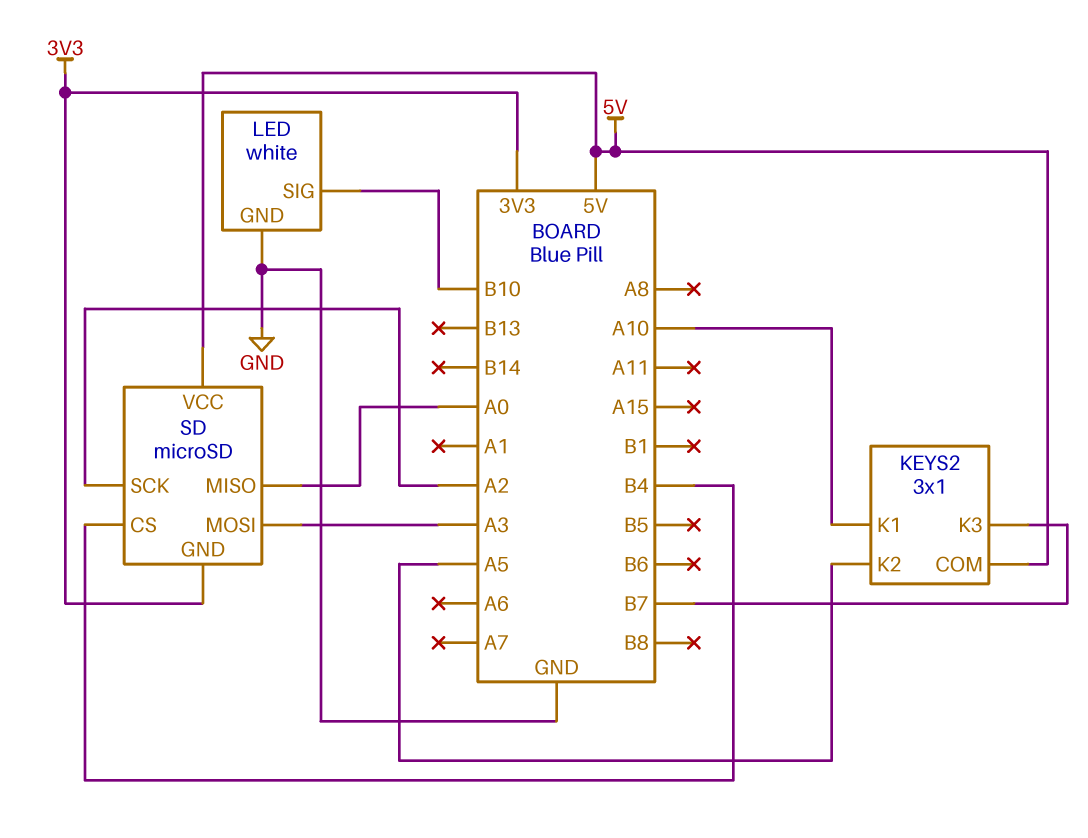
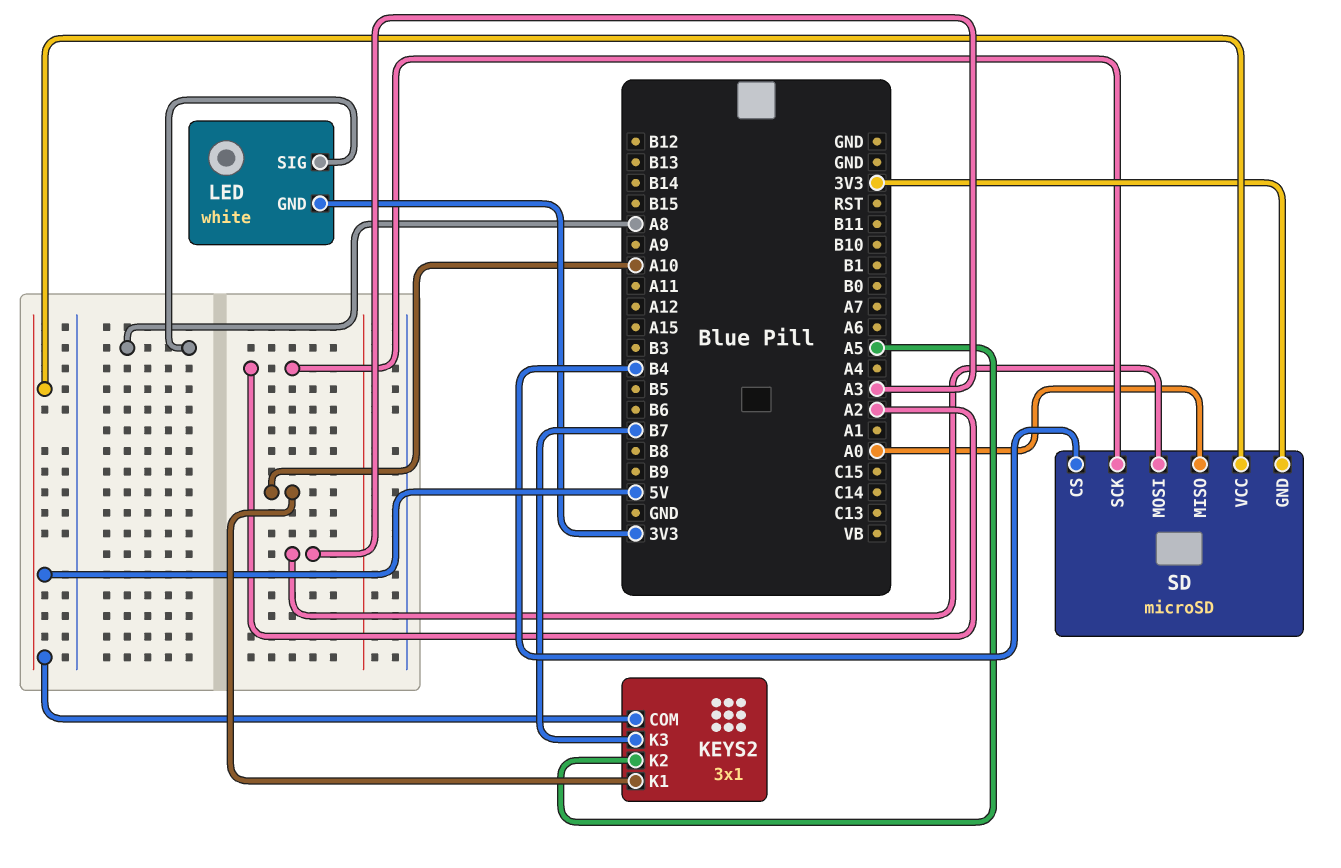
LED pin GND: GND -> 3V3
LED pin SIG: B10 -> A8

